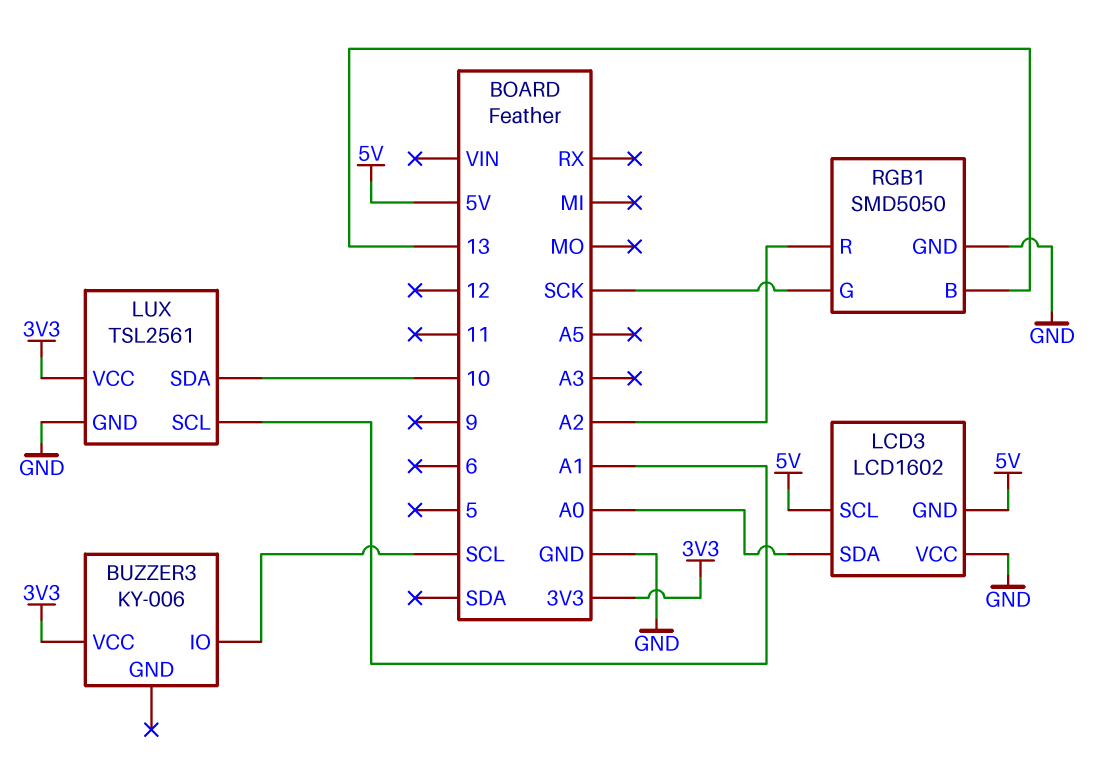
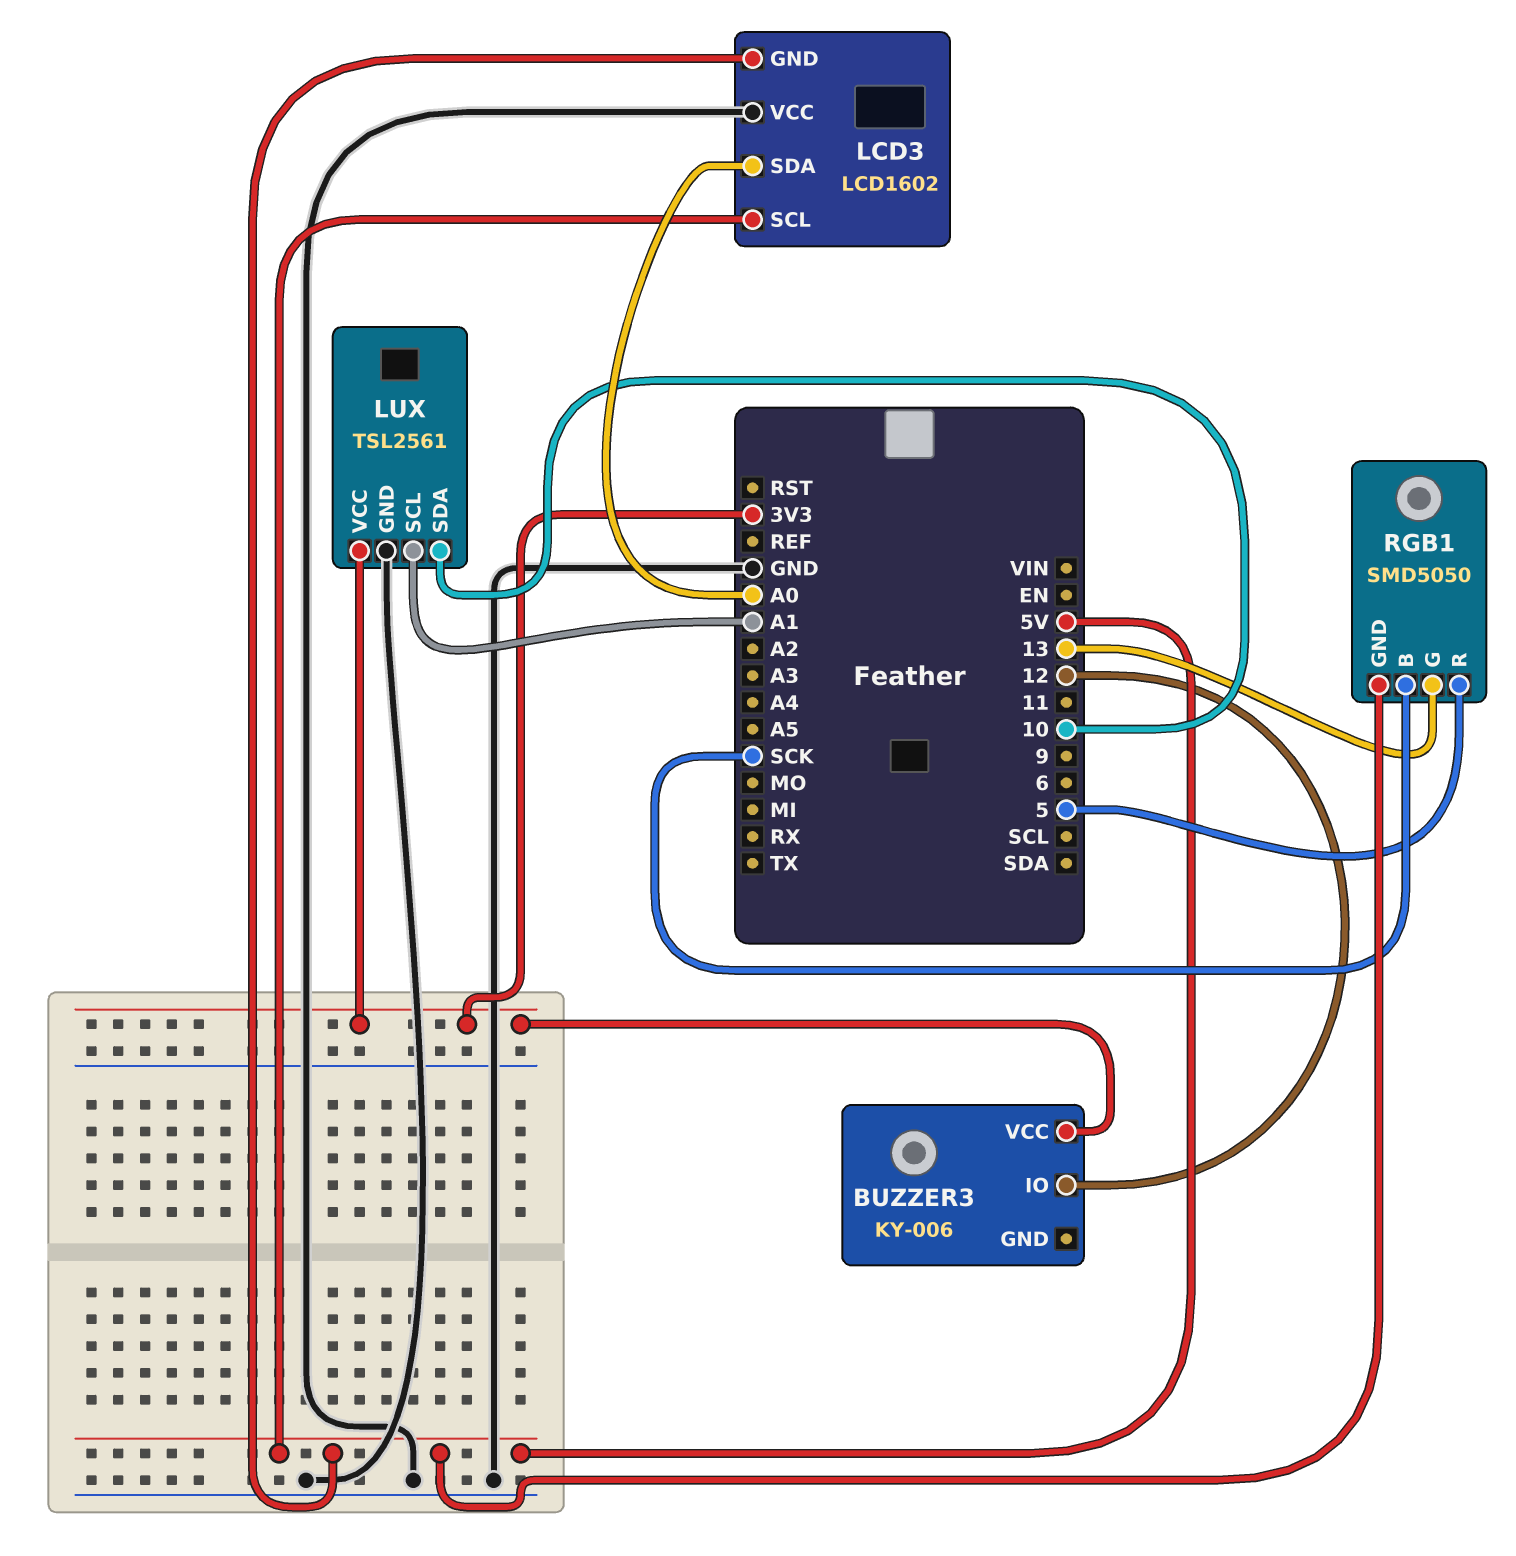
BUZZER3 pin IO: SCL -> 12
RGB1 pin B: 13 -> SCK
RGB1 pin G: SCK -> 13
RGB1 pin GND: GND -> 5V
RGB1 pin R: A2 -> 5

